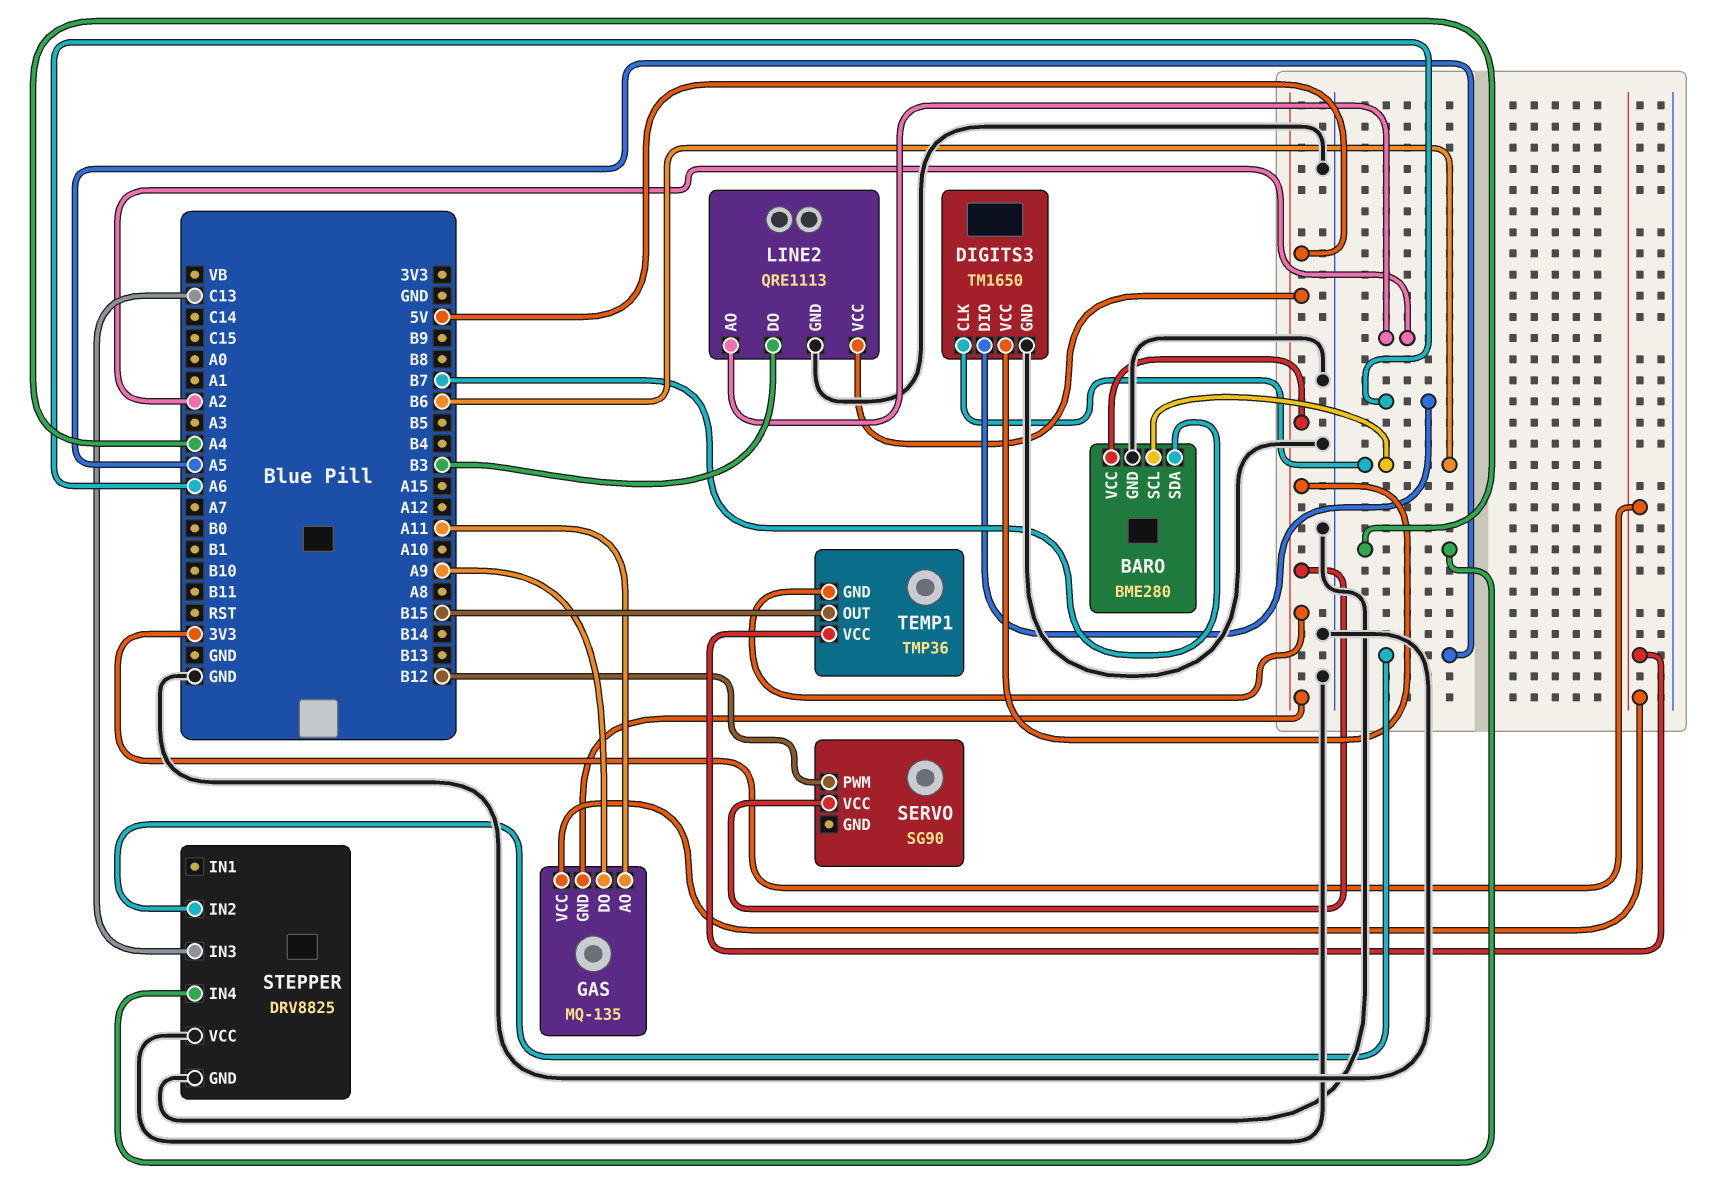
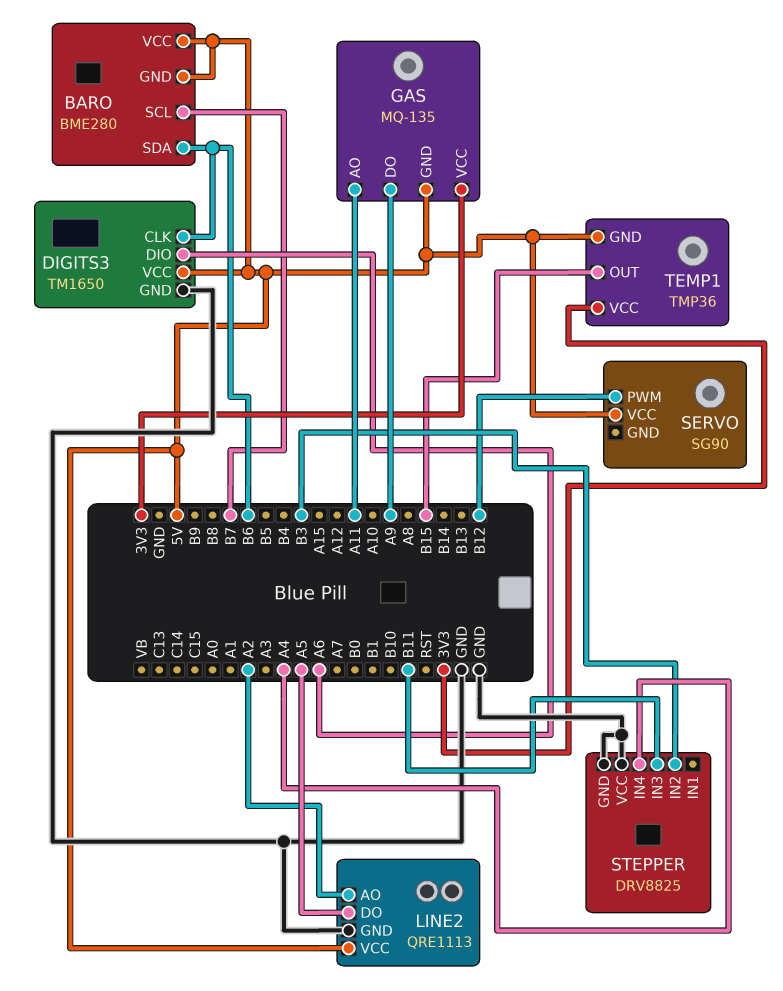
BARO pin GND: GND -> 5V
BARO pin SCL: B6 -> B7
BARO pin SDA: B7 -> B6
LINE2 pin DO: B3 -> A5
STEPPER pin IN2: A5 -> B3
STEPPER pin IN3: C13 -> B11

